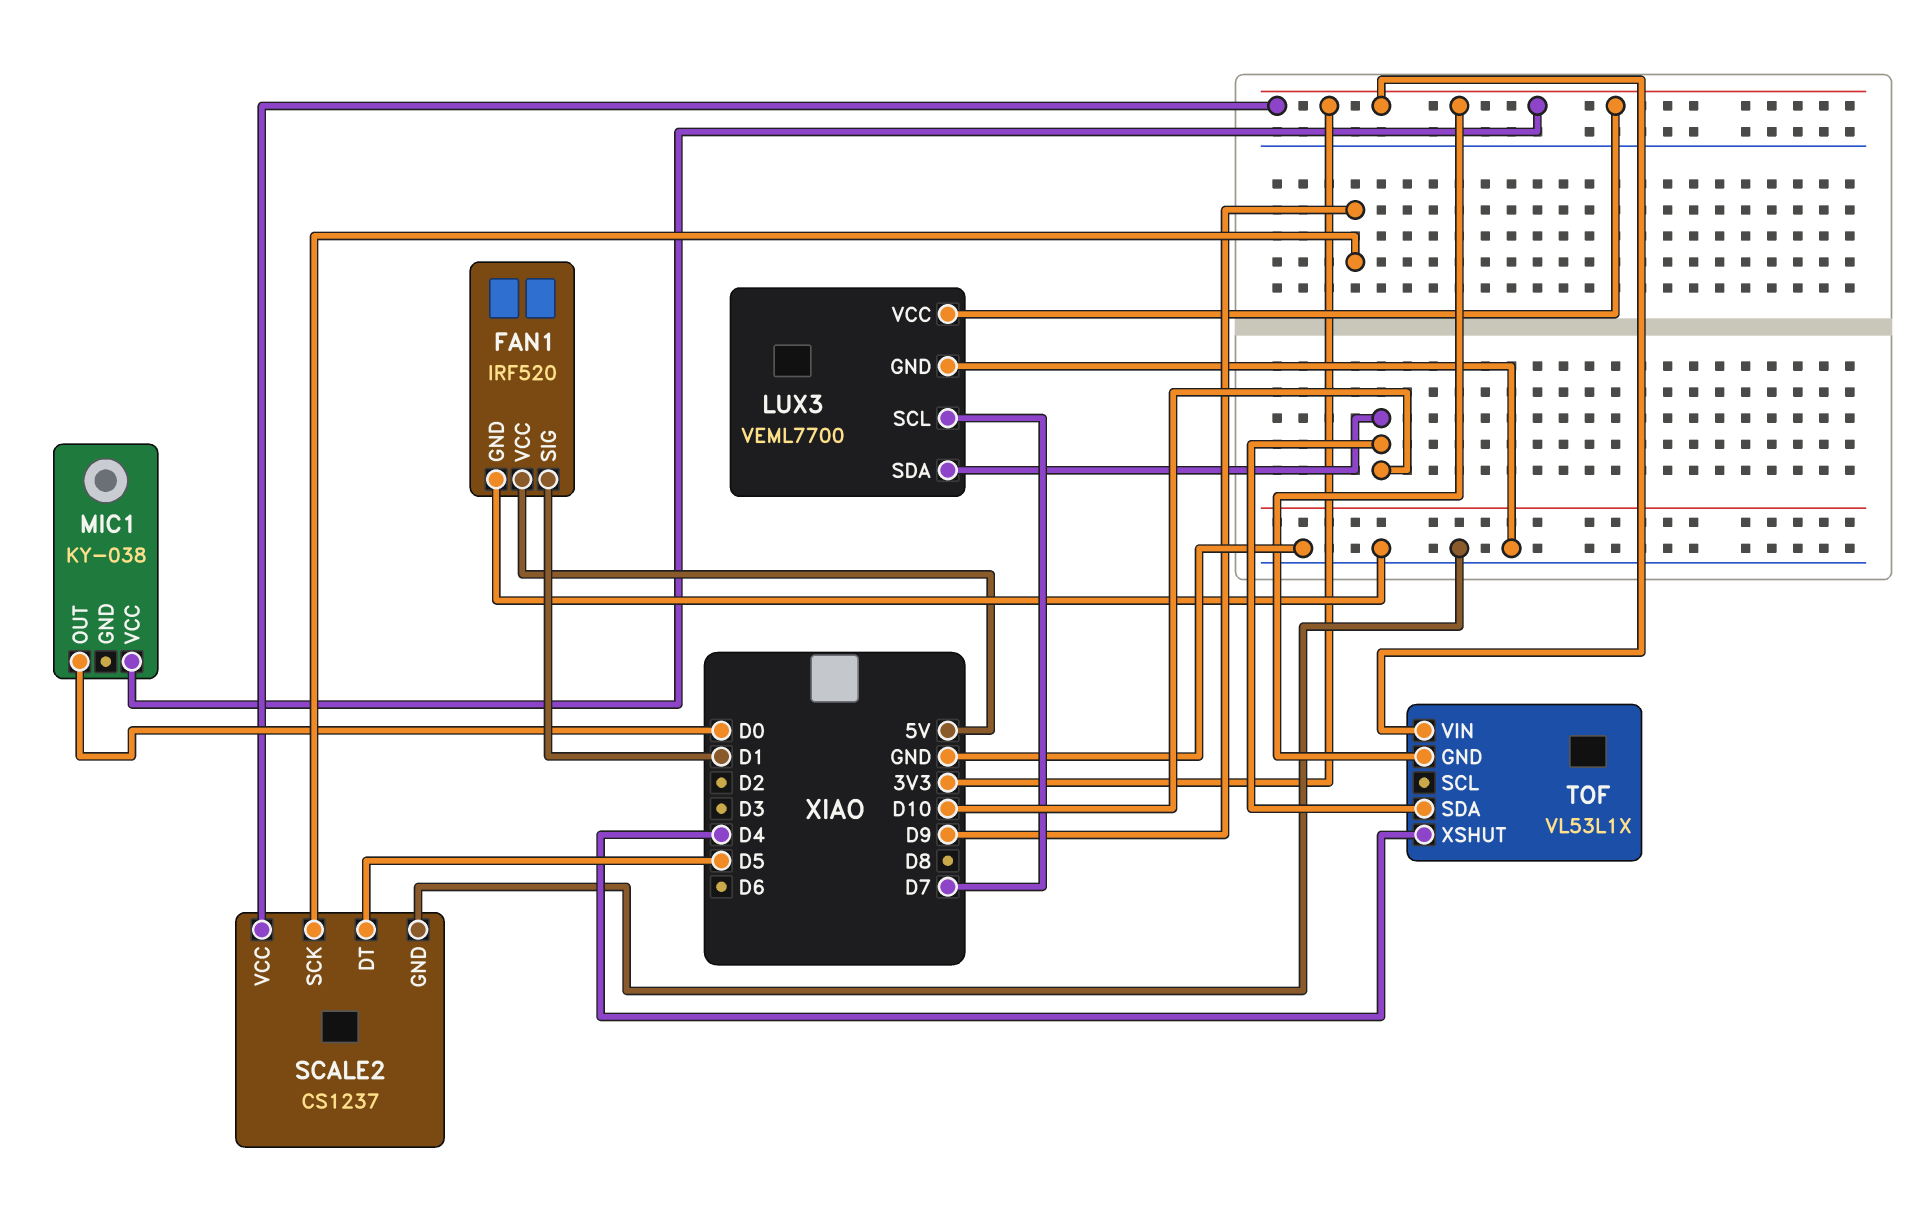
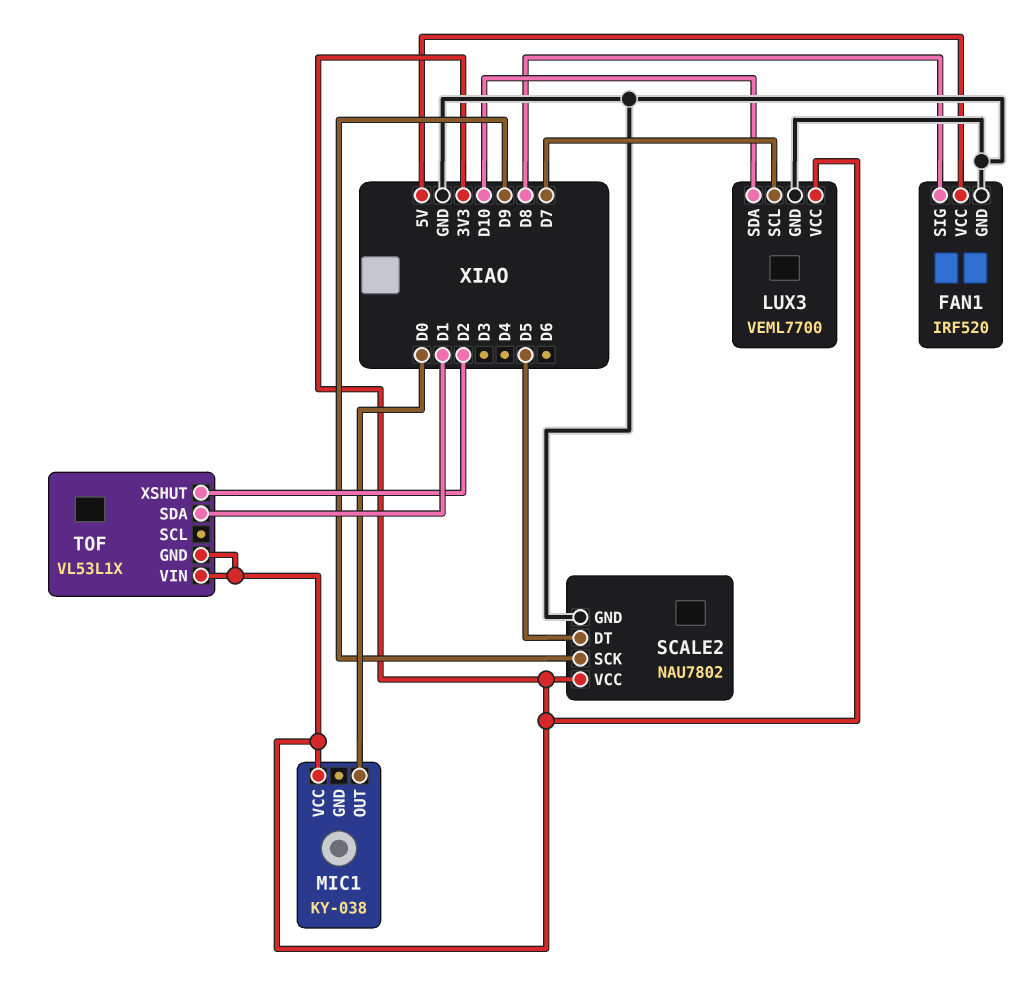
FAN1 pin SIG: D1 -> D8
SCALE2: CS1237 -> NAU7802
TOF pin SDA: D10 -> D1
TOF pin XSHUT: D4 -> D2

